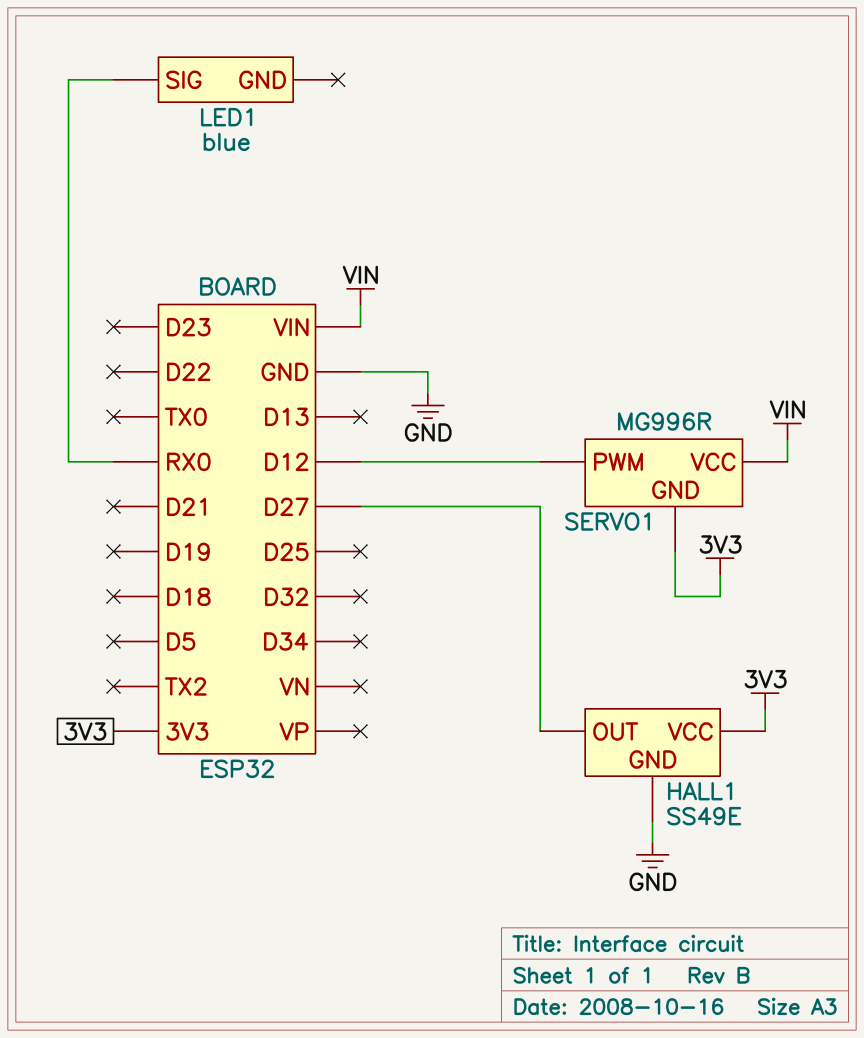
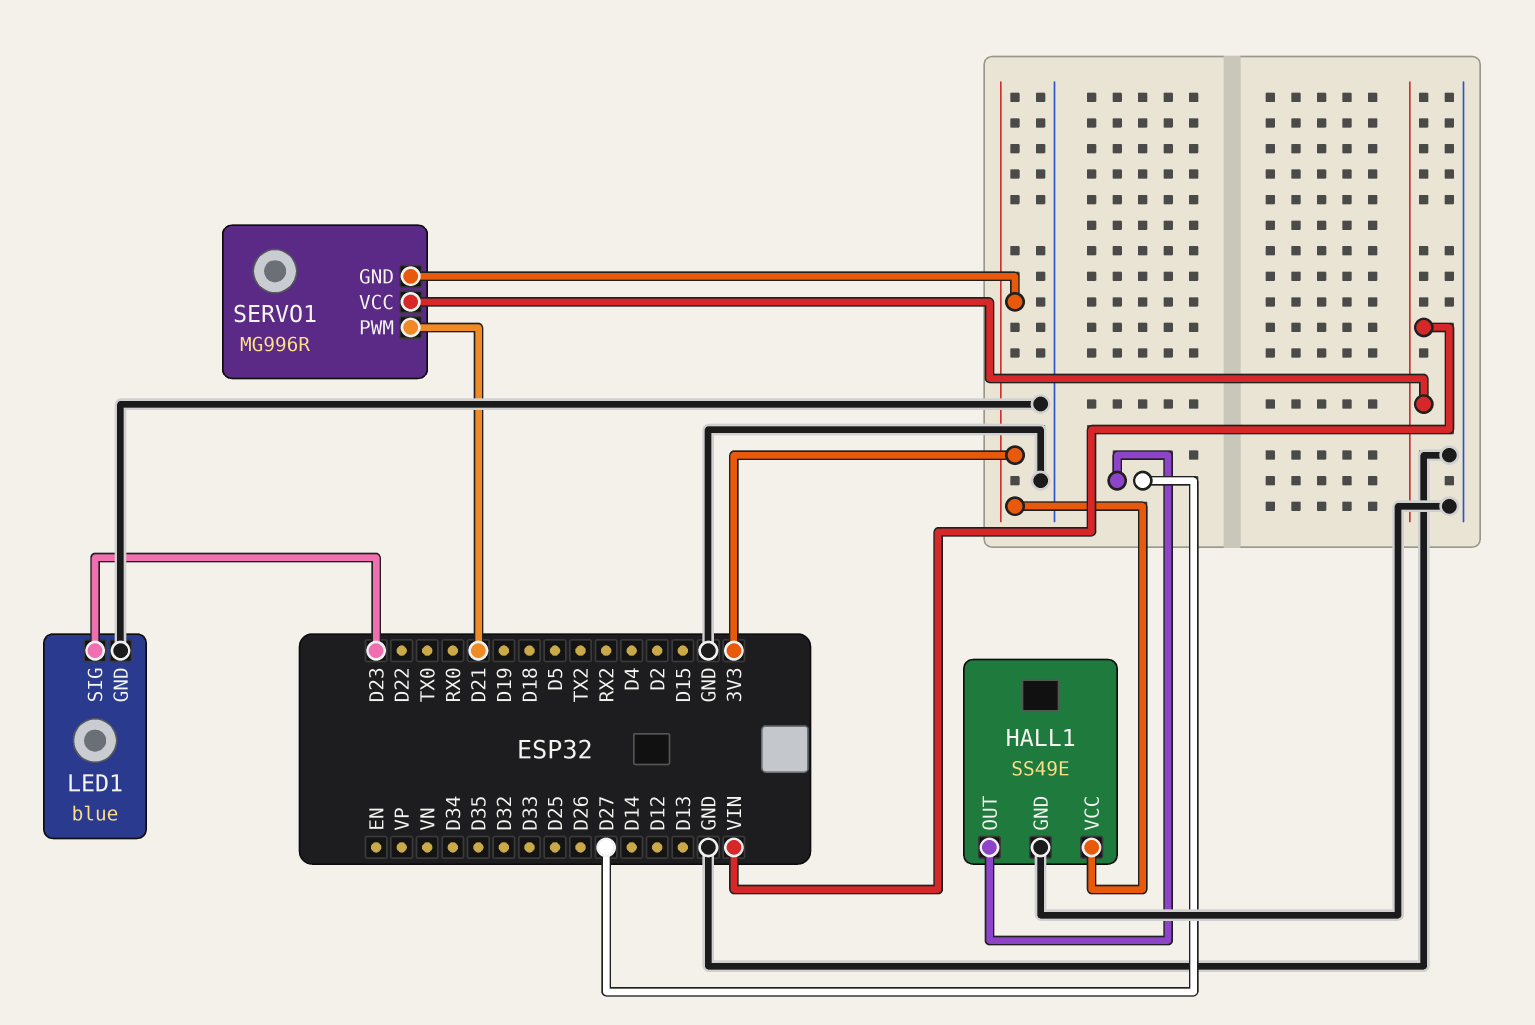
LED1 pin GND: none -> GND
LED1 pin SIG: RX0 -> D23
SERVO1 pin PWM: D12 -> D21

